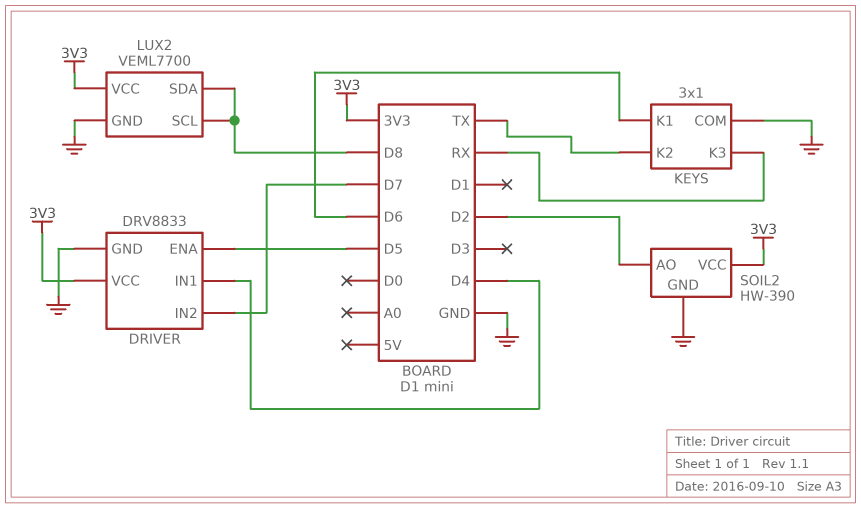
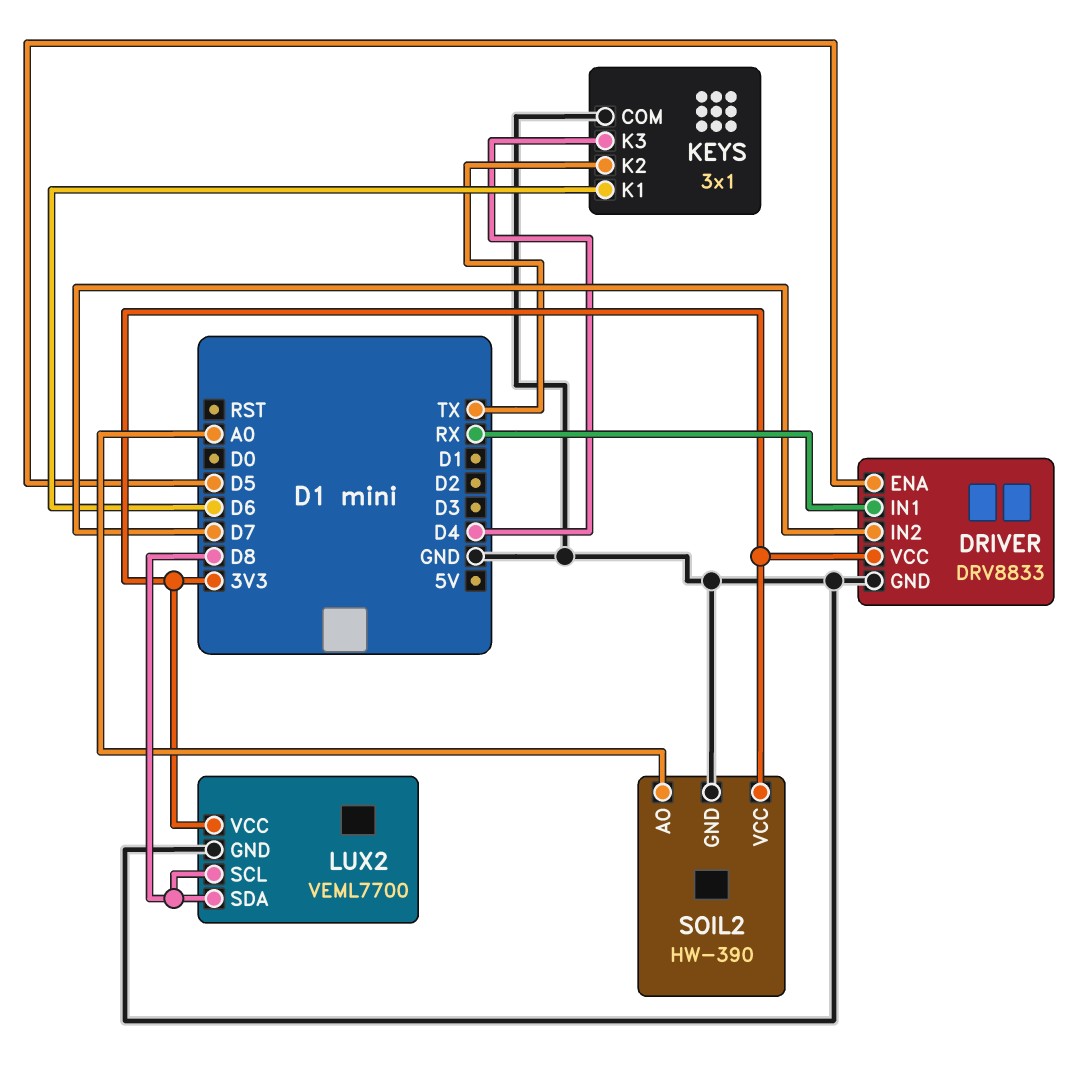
DRIVER pin IN1: D4 -> RX
KEYS pin K3: RX -> D4
SOIL2 pin AO: D2 -> A0

